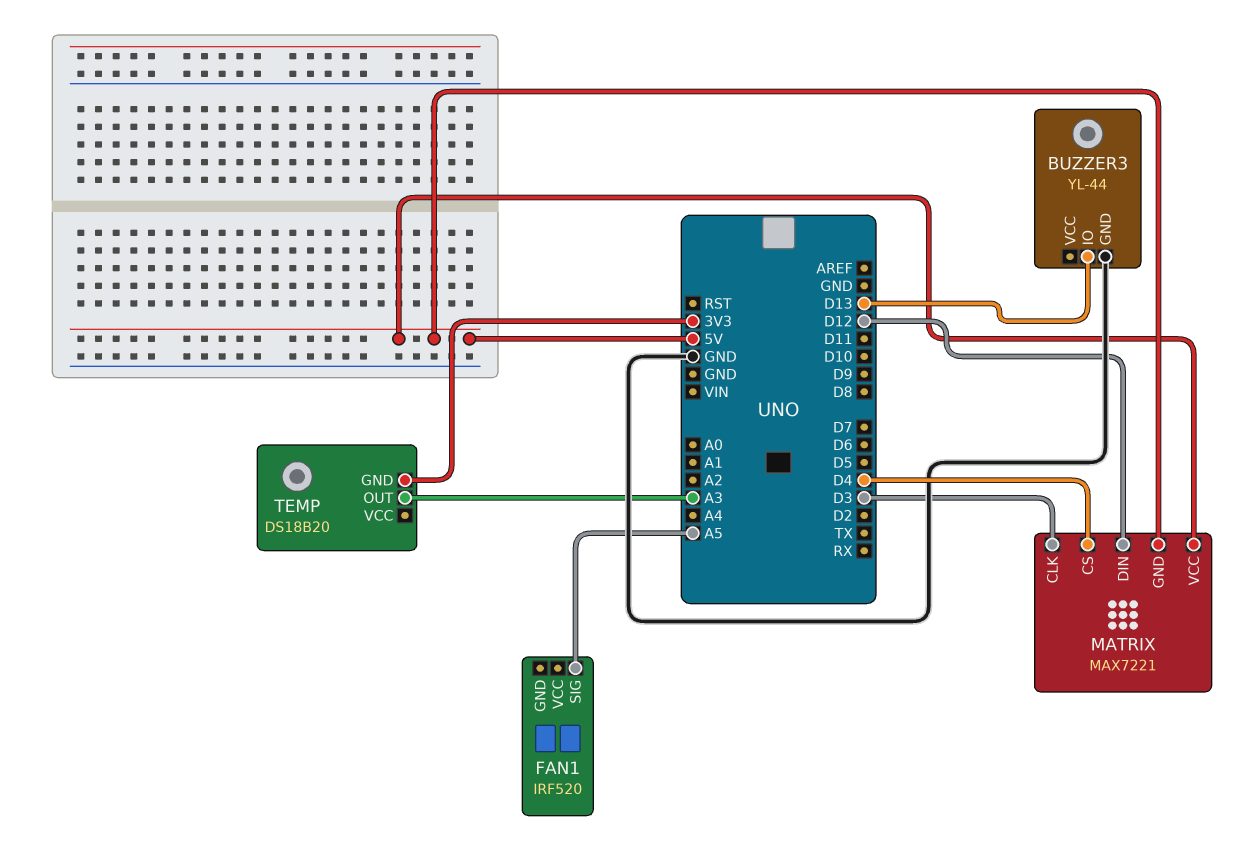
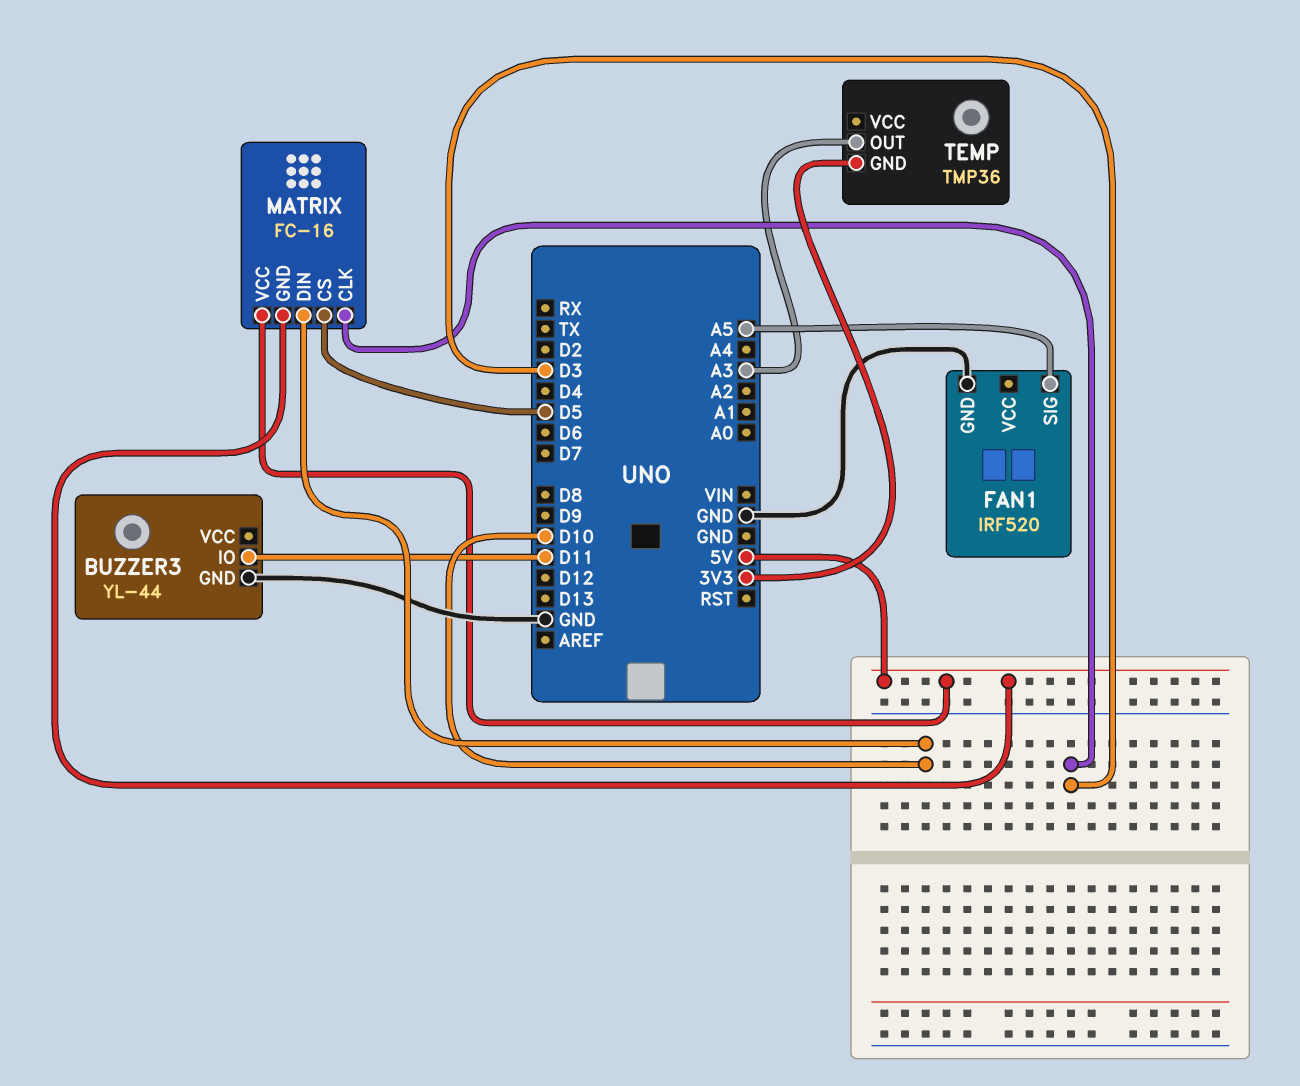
BUZZER3 pin IO: D13 -> D11
FAN1 pin GND: none -> GND
MATRIX: MAX7221 -> FC-16
MATRIX pin CS: D4 -> D5
MATRIX pin DIN: D12 -> D10
TEMP: DS18B20 -> TMP36

